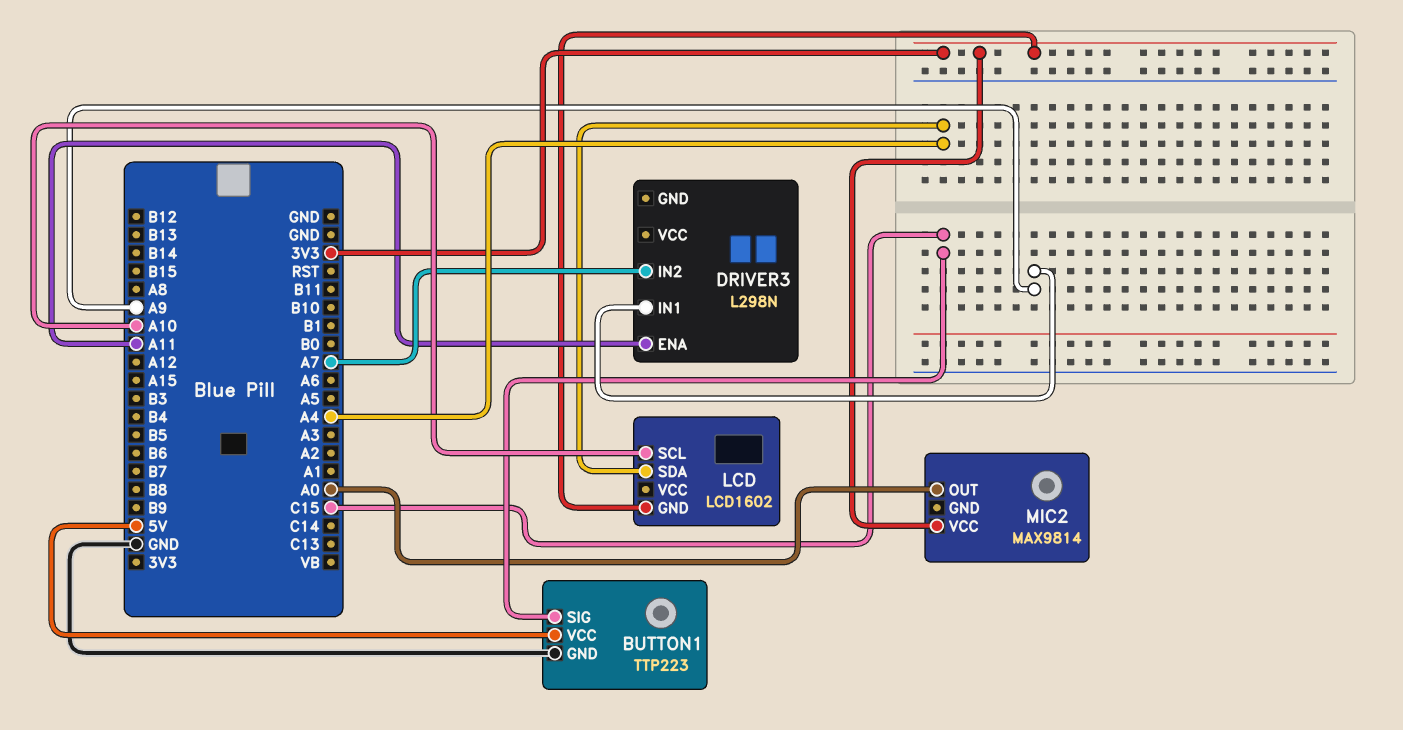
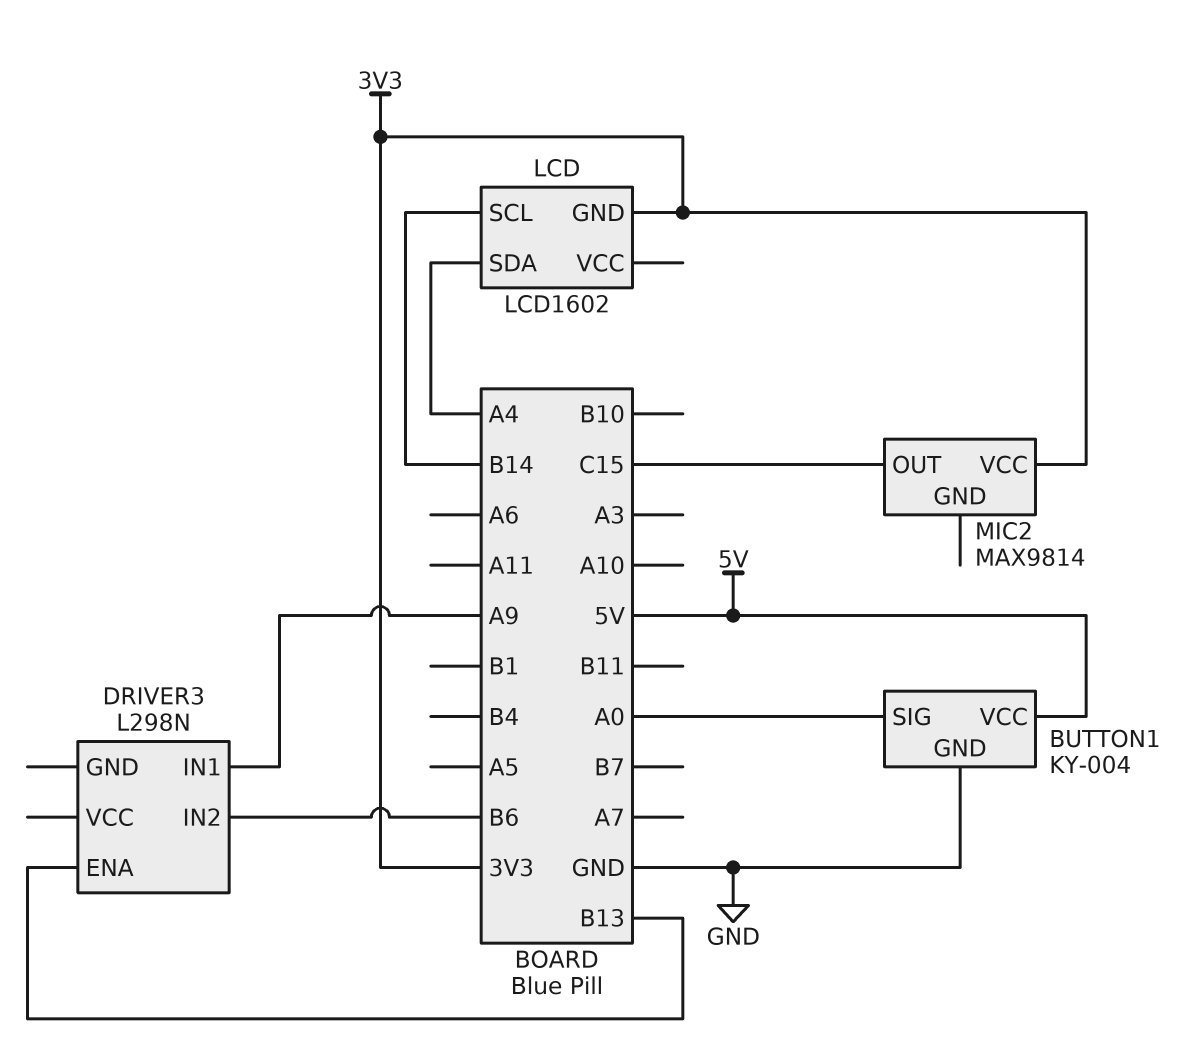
BUTTON1: TTP223 -> KY-004
BUTTON1 pin SIG: C15 -> A0
DRIVER3 pin ENA: A11 -> B13
DRIVER3 pin IN2: A7 -> B6
LCD pin SCL: A10 -> B14
MIC2 pin OUT: A0 -> C15

